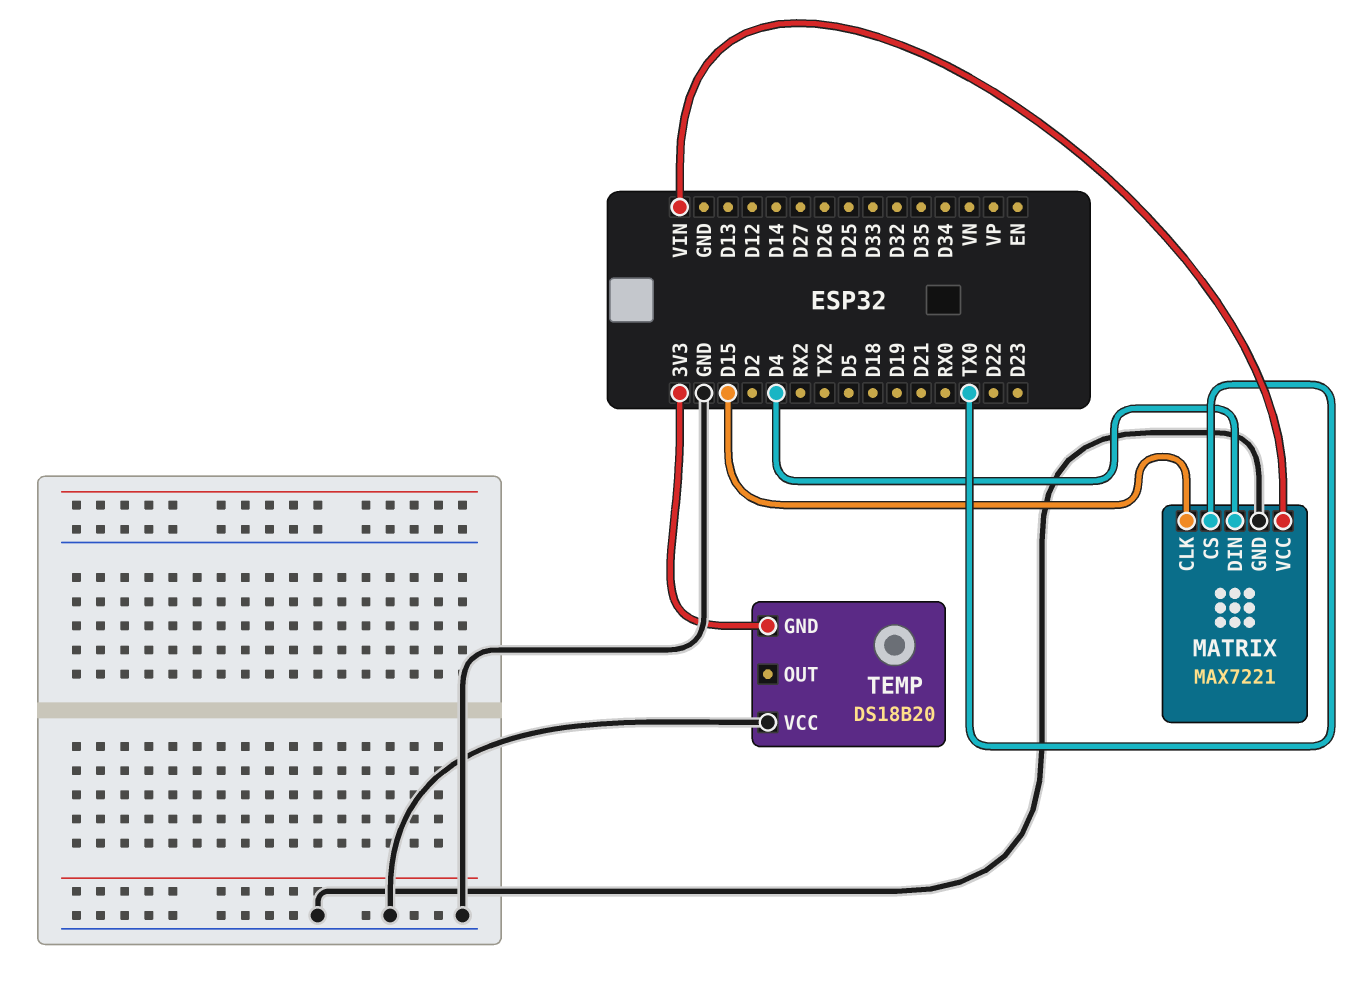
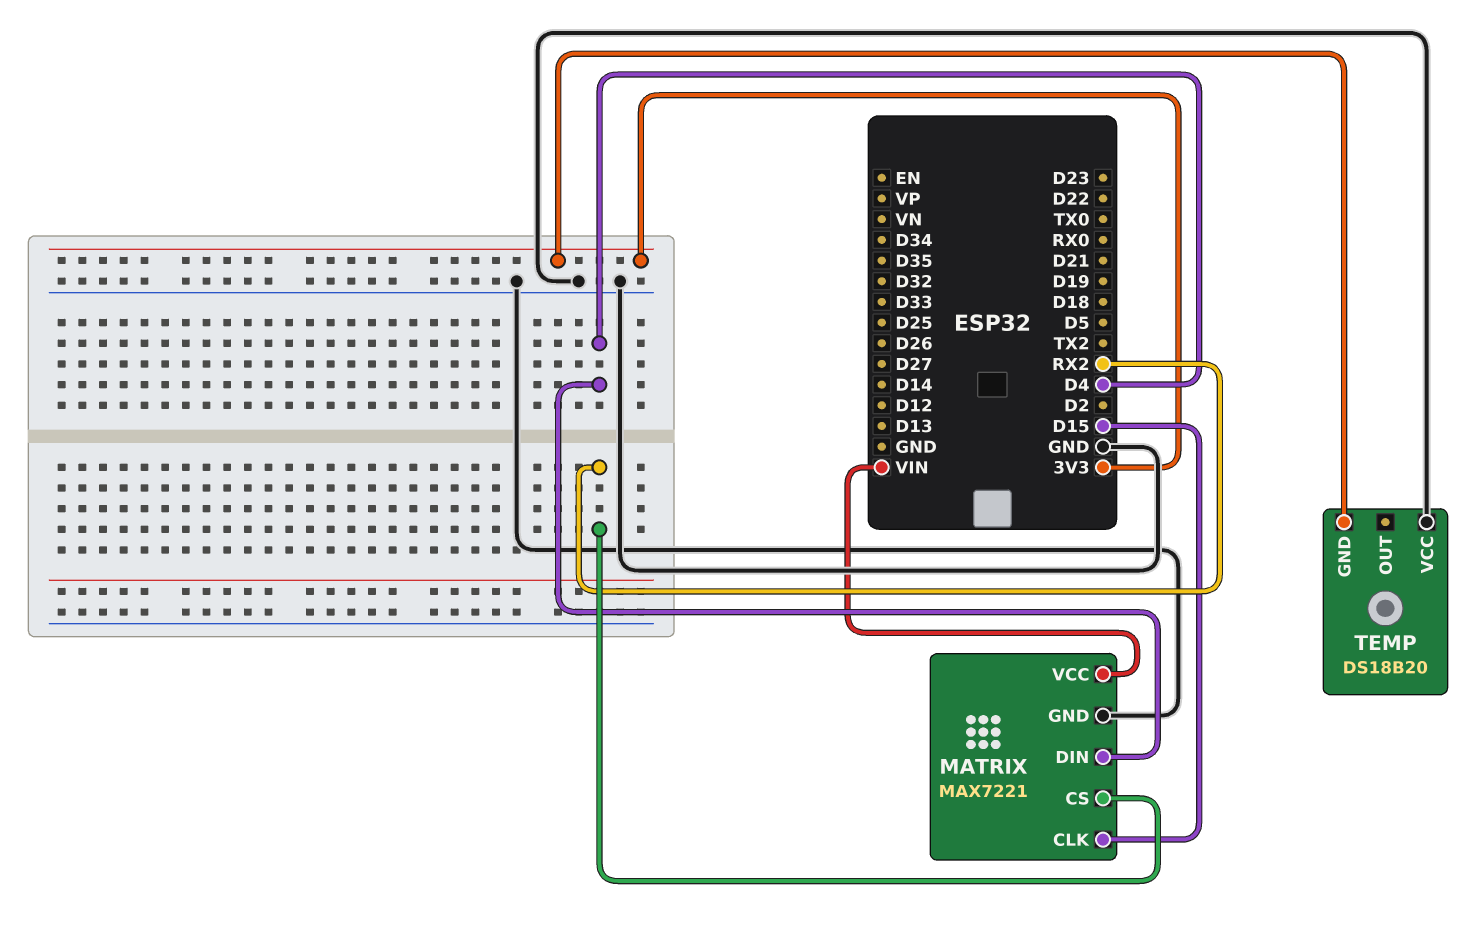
MATRIX pin CS: TX0 -> RX2

